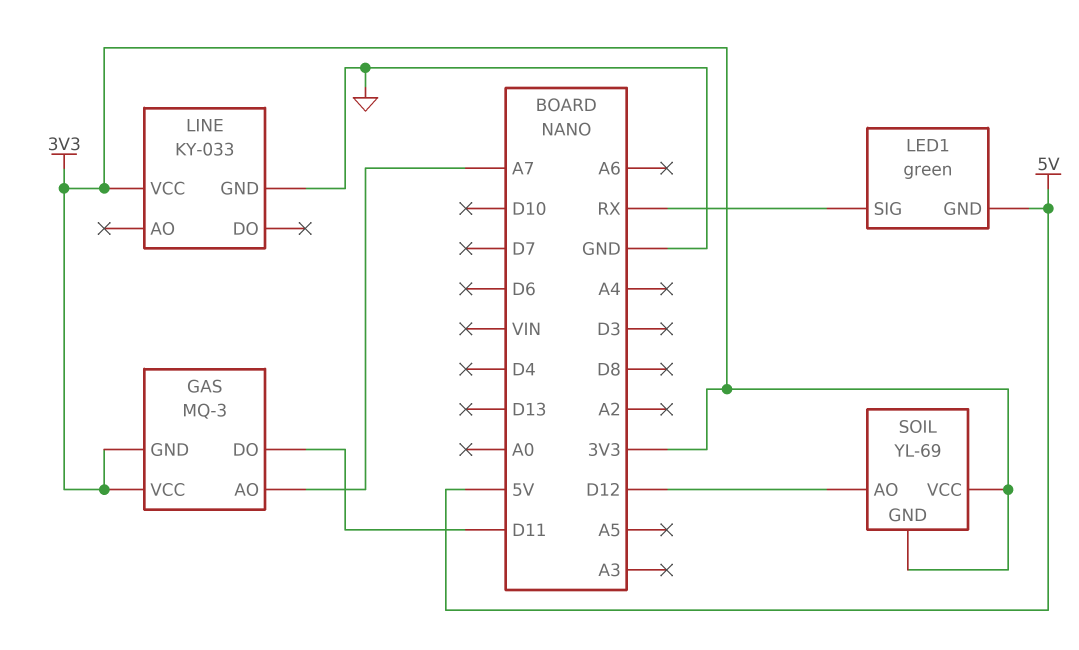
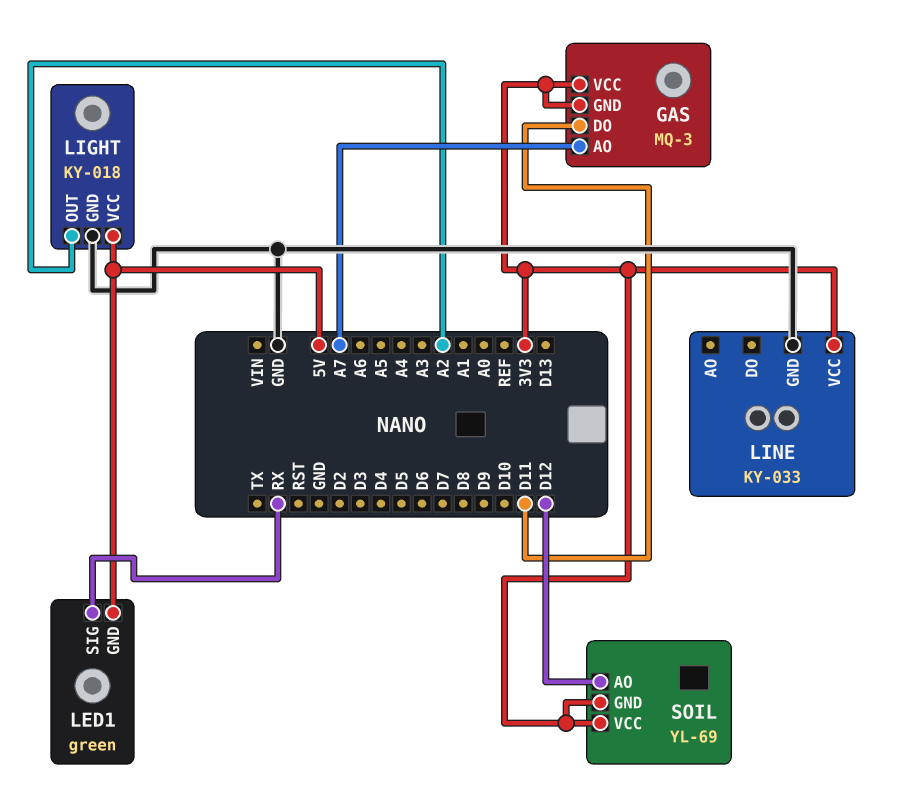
LIGHT: none -> KY-018
LIGHT pin GND: none -> GND
LIGHT pin OUT: none -> A2
LIGHT pin VCC: none -> 5V

